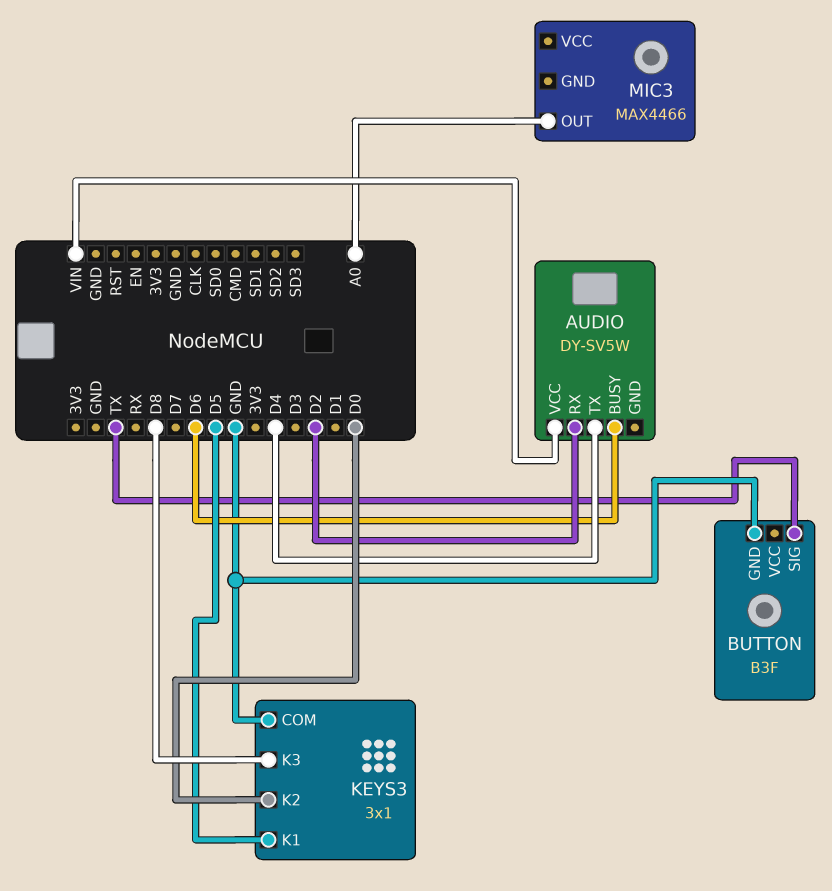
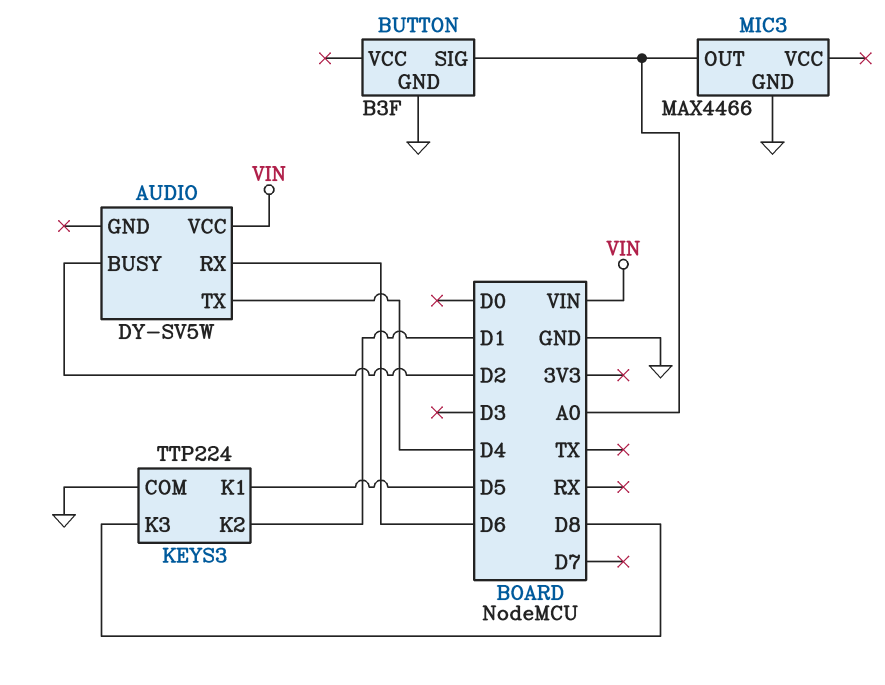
AUDIO pin BUSY: D6 -> D2
AUDIO pin RX: D2 -> D6
BUTTON pin SIG: TX -> A0
KEYS3: 3x1 -> TTP224
KEYS3 pin K2: D0 -> D1
MIC3 pin GND: none -> GND

